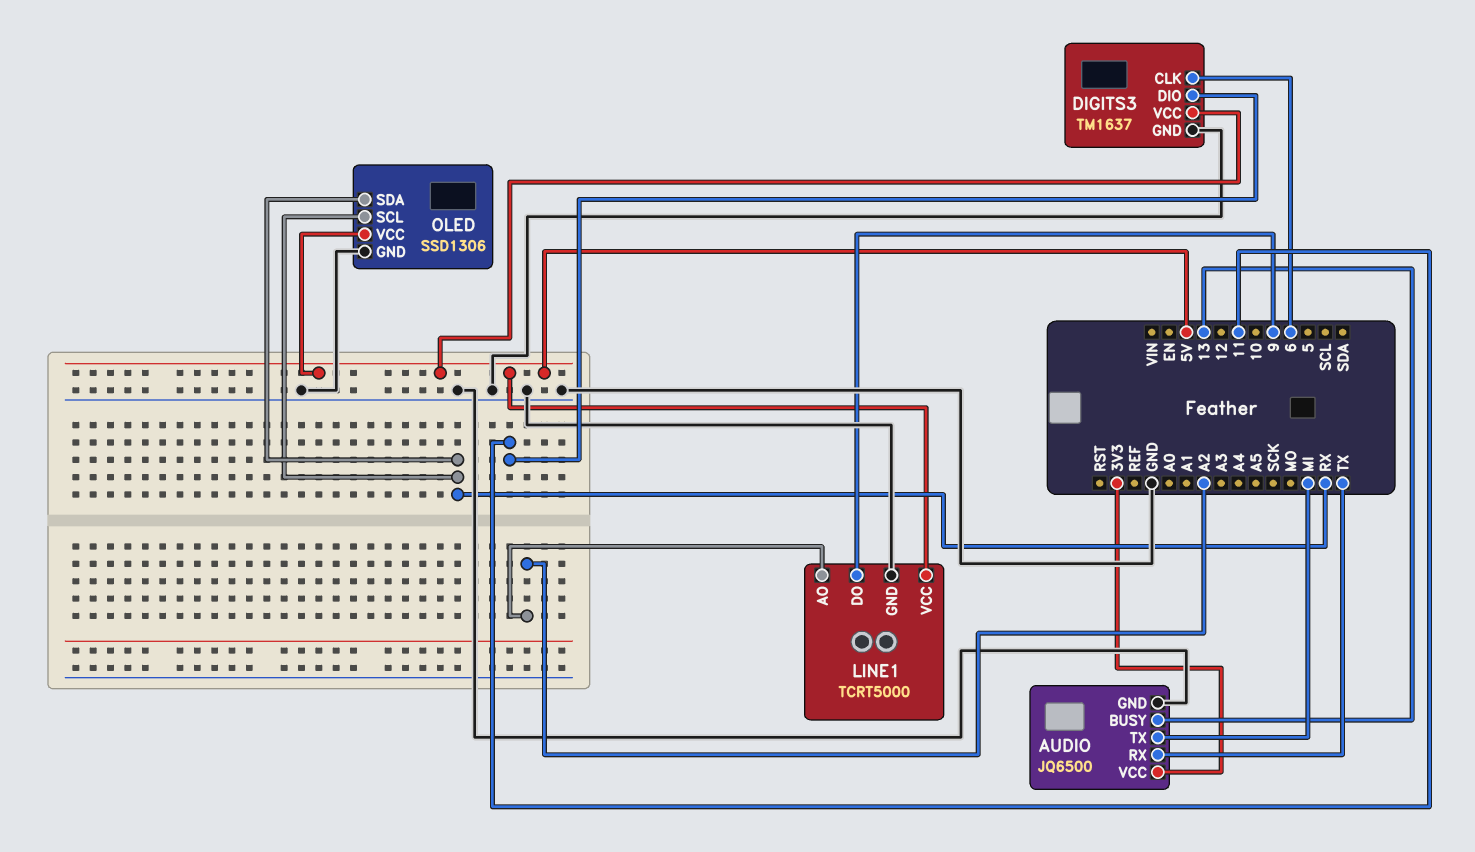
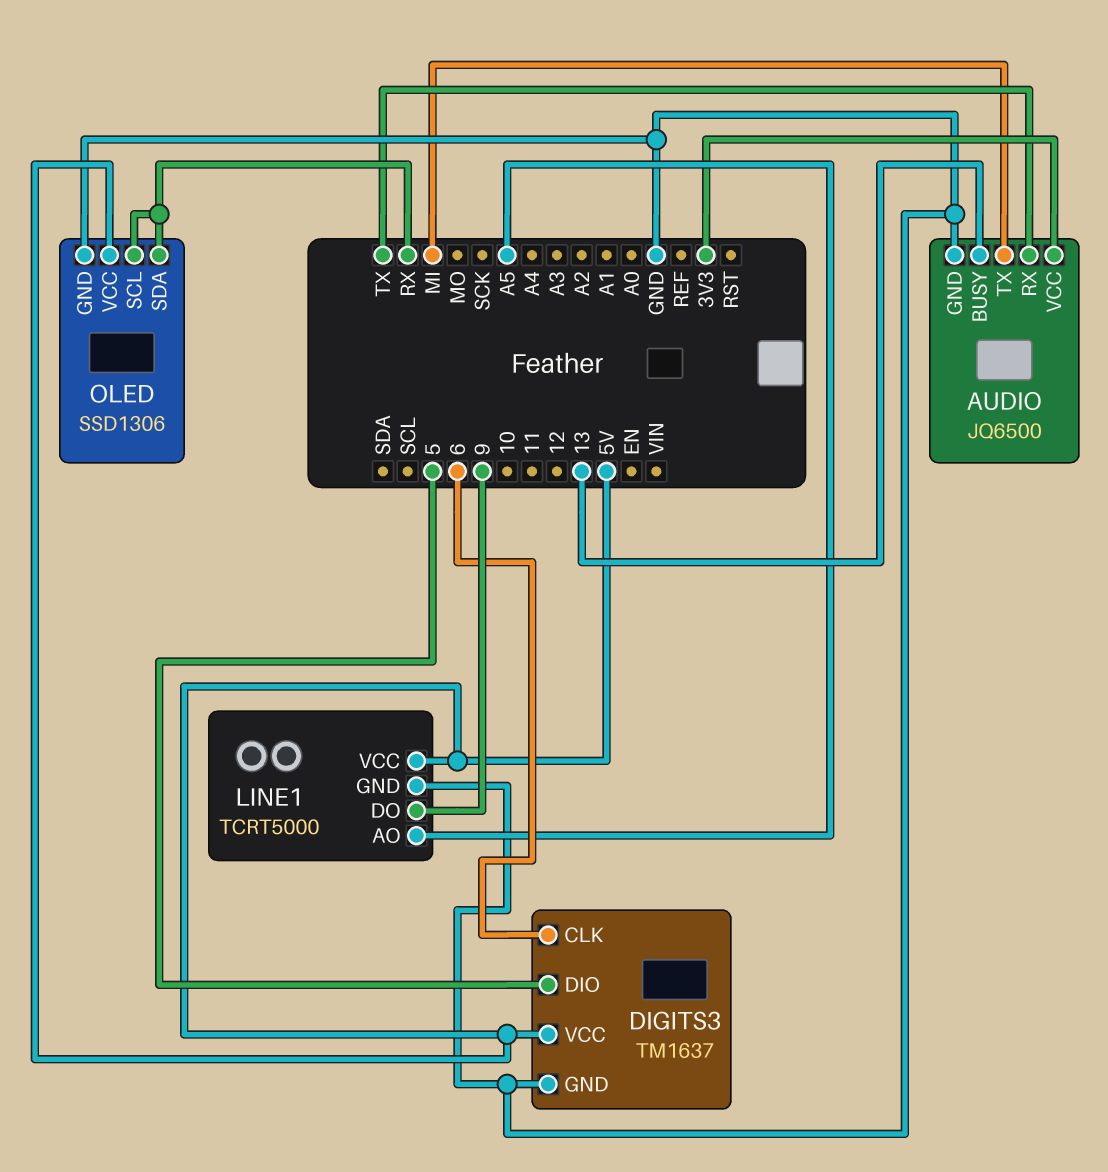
DIGITS3 pin DIO: 11 -> 5
LINE1 pin AO: A2 -> A5

